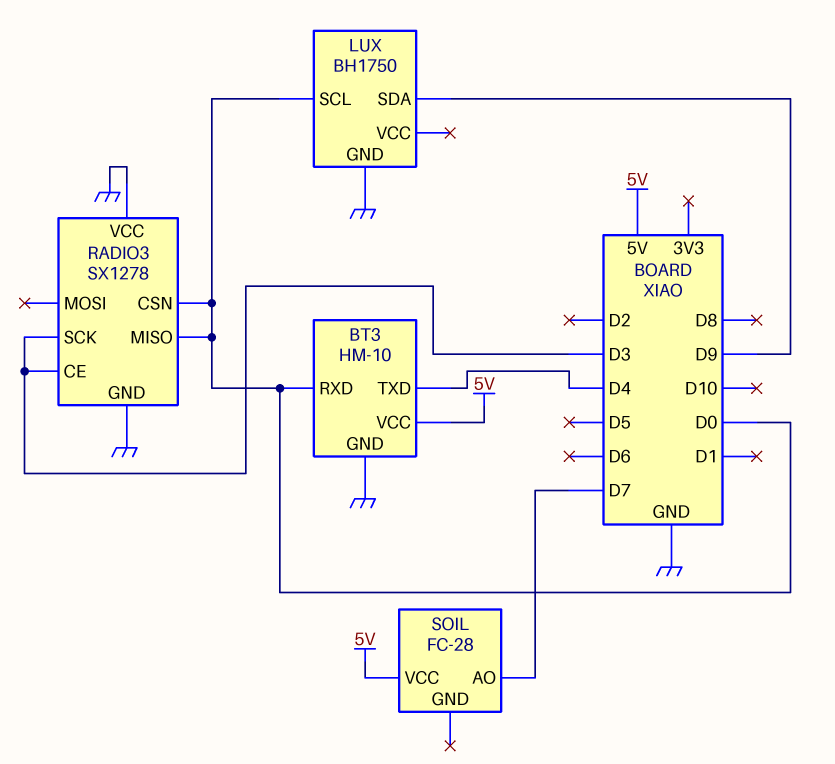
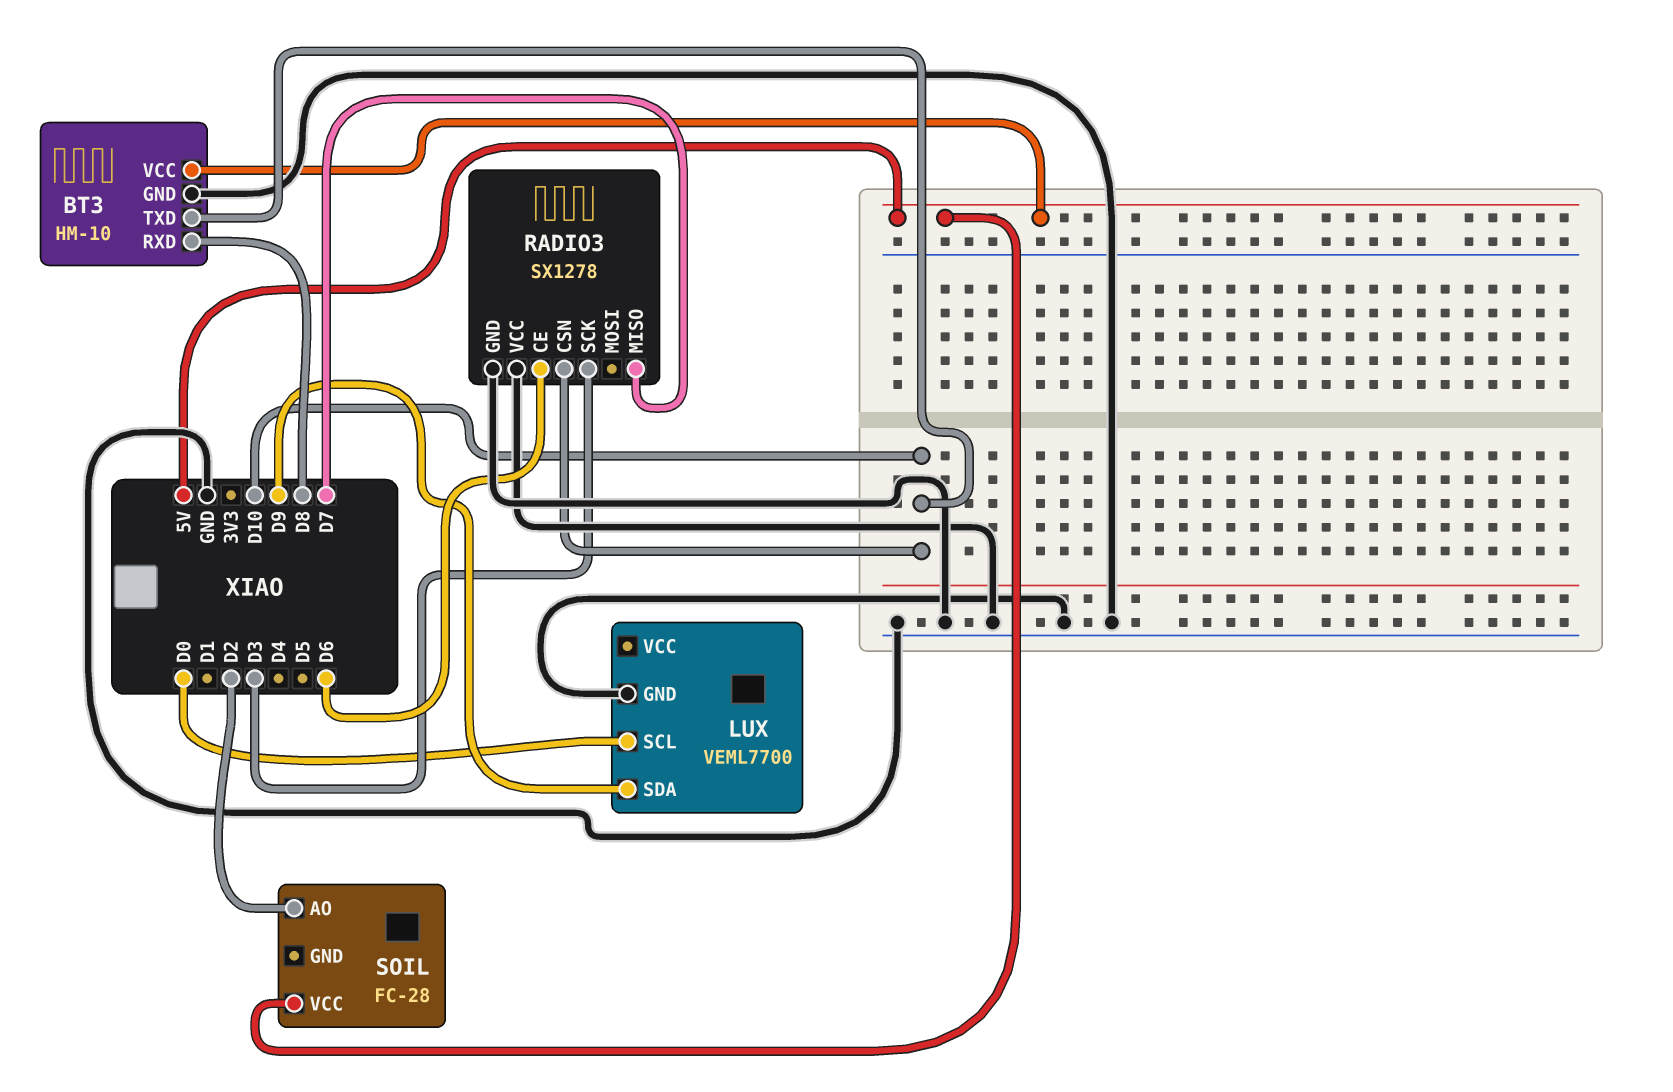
BT3 pin RXD: D0 -> D8
BT3 pin TXD: D4 -> D10
LUX: BH1750 -> VEML7700
RADIO3 pin CE: D3 -> D6
RADIO3 pin CSN: D0 -> D10
RADIO3 pin MISO: D0 -> D7
SOIL pin AO: D7 -> D2

